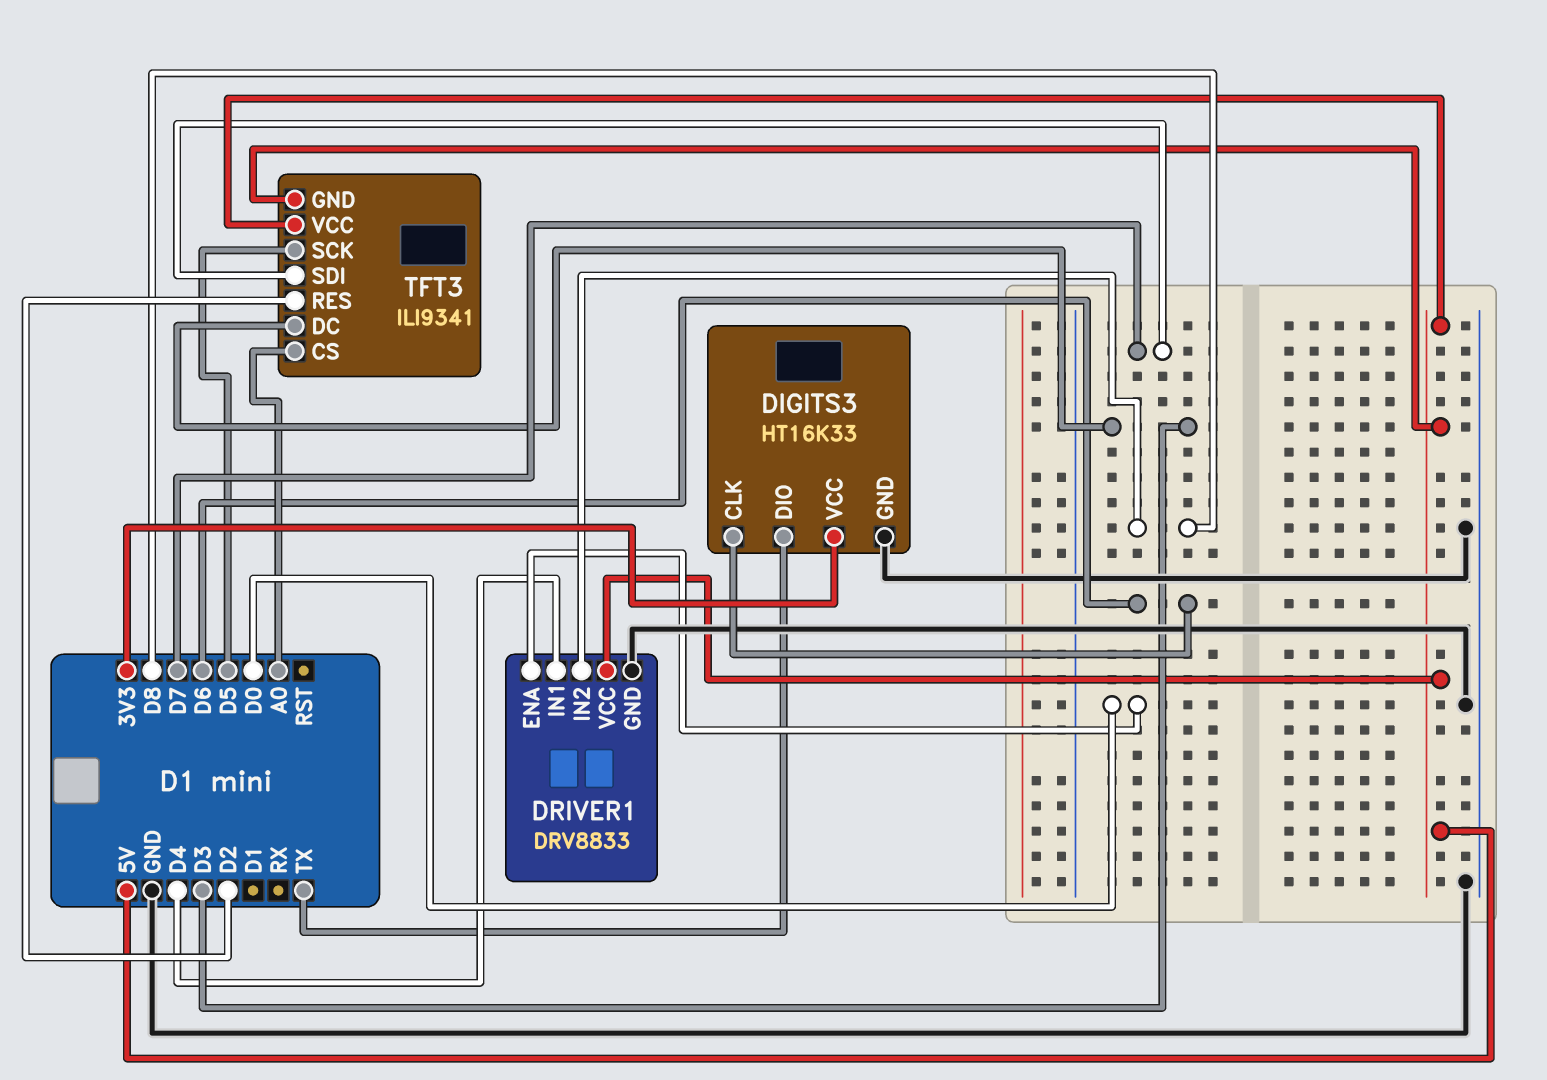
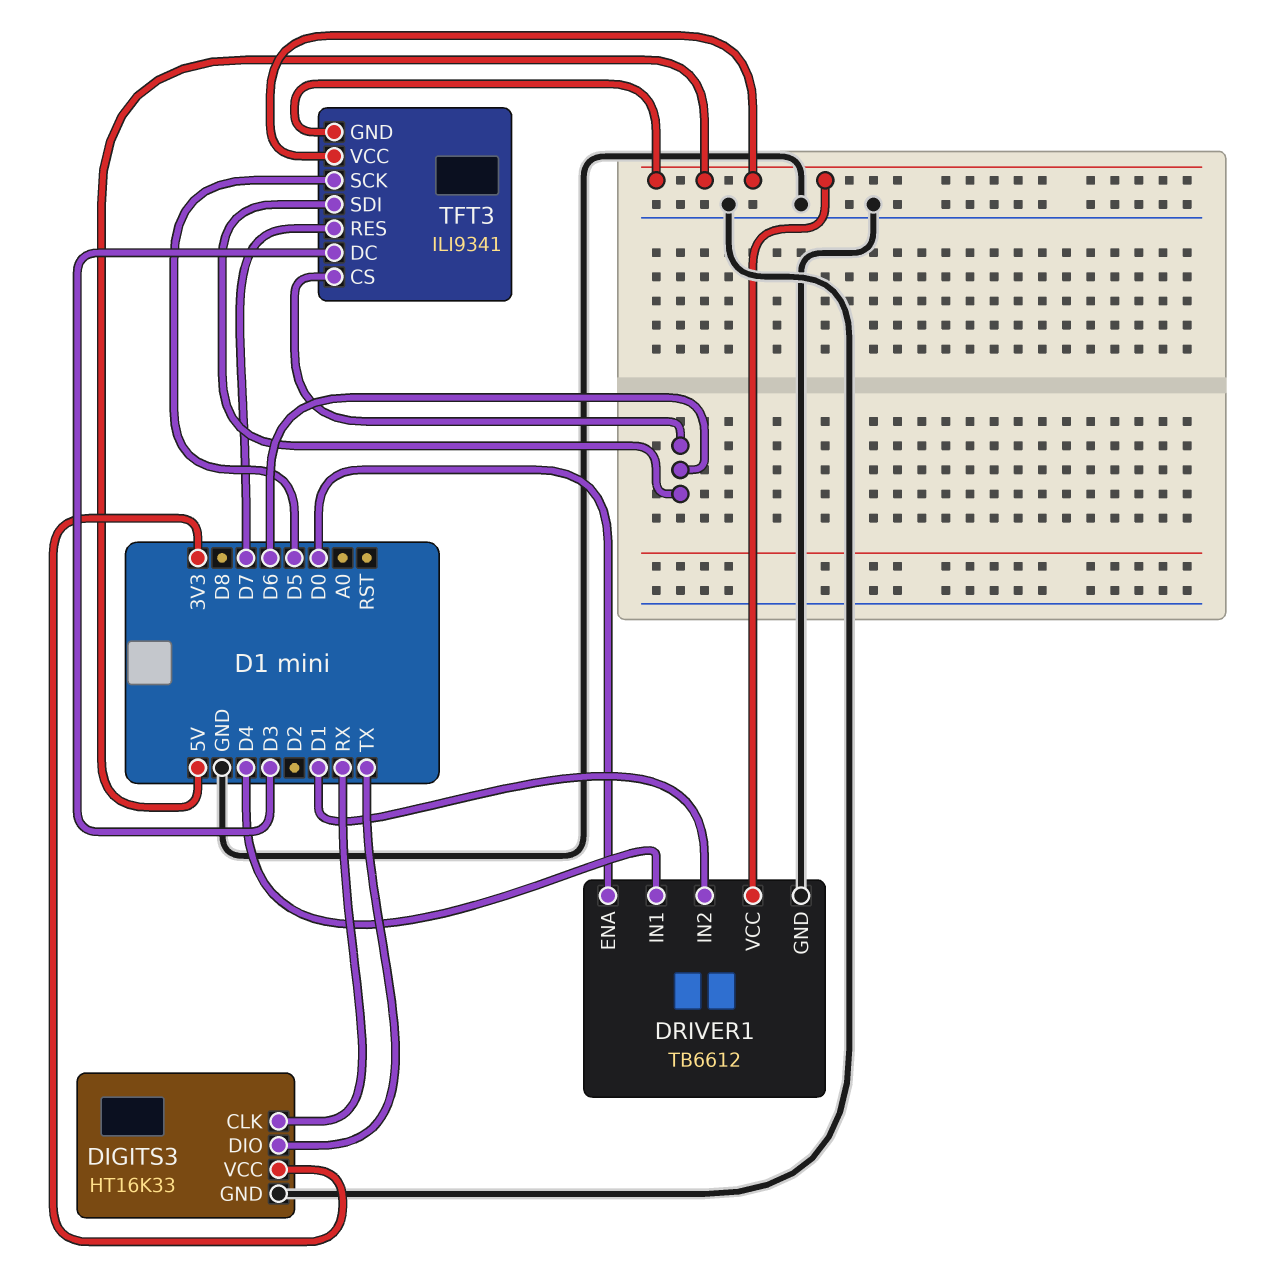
DIGITS3 pin CLK: D6 -> RX
DRIVER1: DRV8833 -> TB6612
DRIVER1 pin IN2: D8 -> D1
TFT3 pin CS: A0 -> D6
TFT3 pin RES: D2 -> D7
TFT3 pin SDI: D7 -> D6

